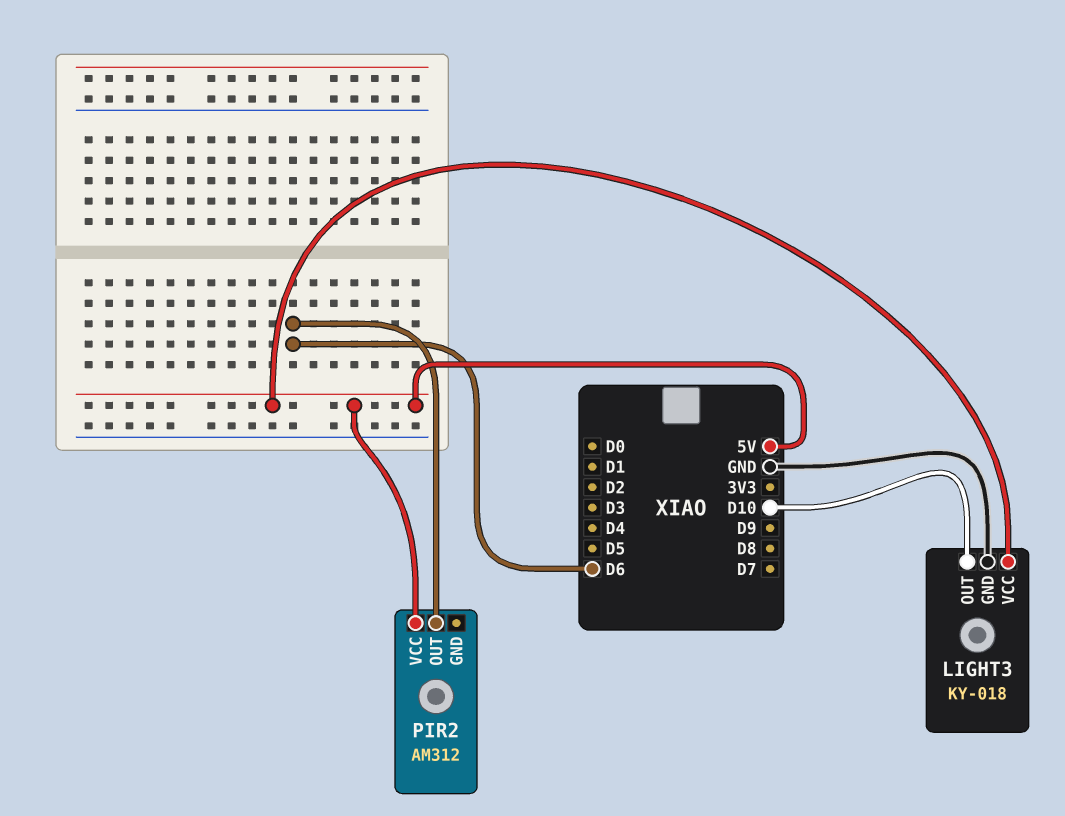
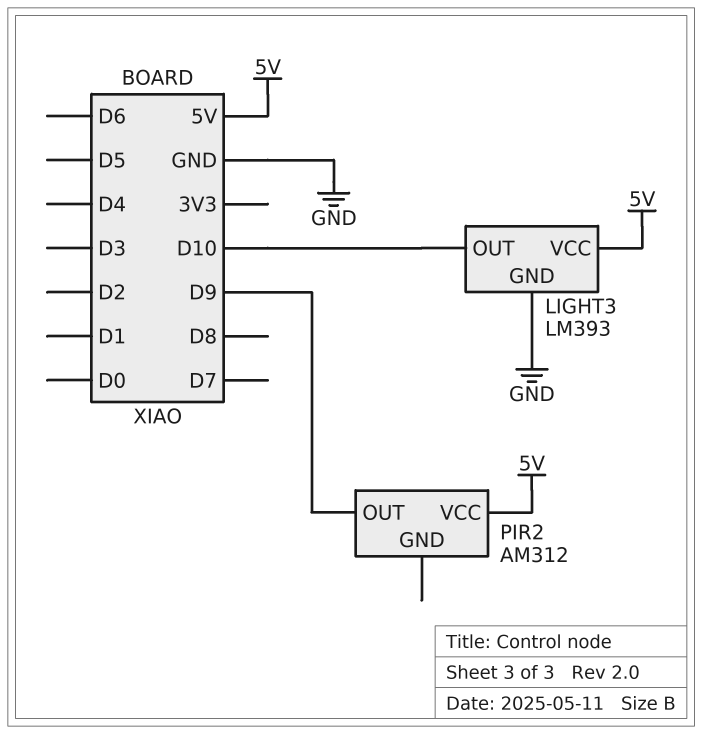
LIGHT3: KY-018 -> LM393
PIR2 pin OUT: D6 -> D9

